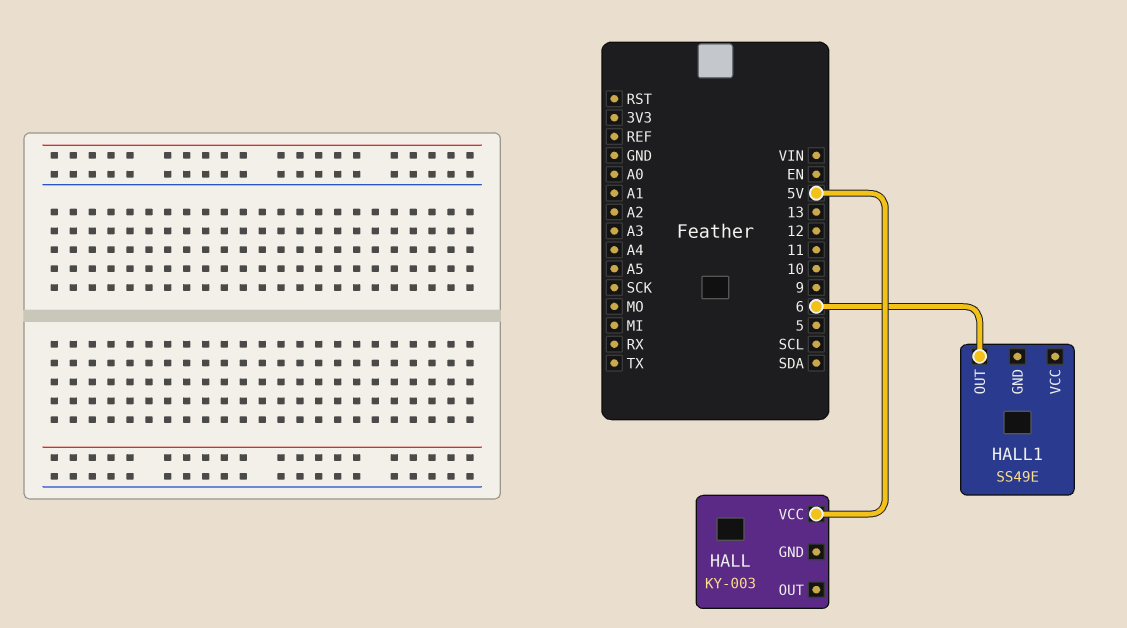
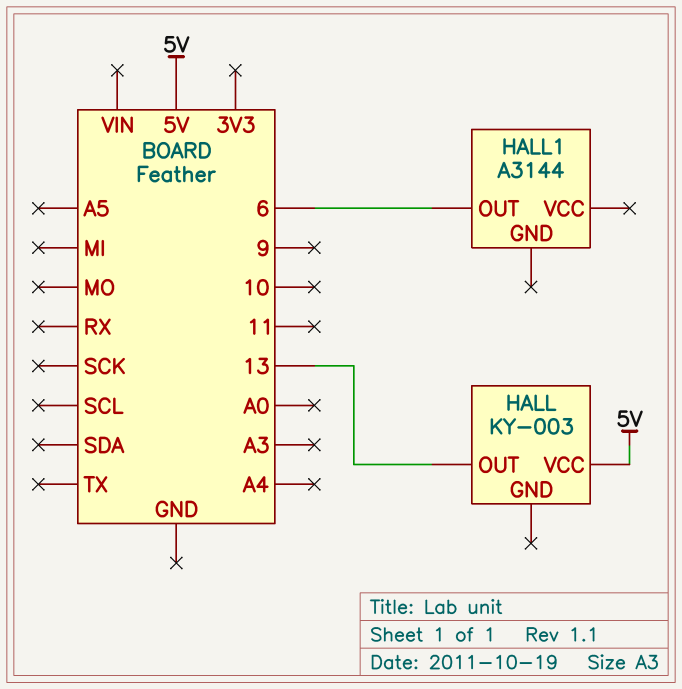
HALL pin OUT: none -> 13
HALL1: SS49E -> A3144

